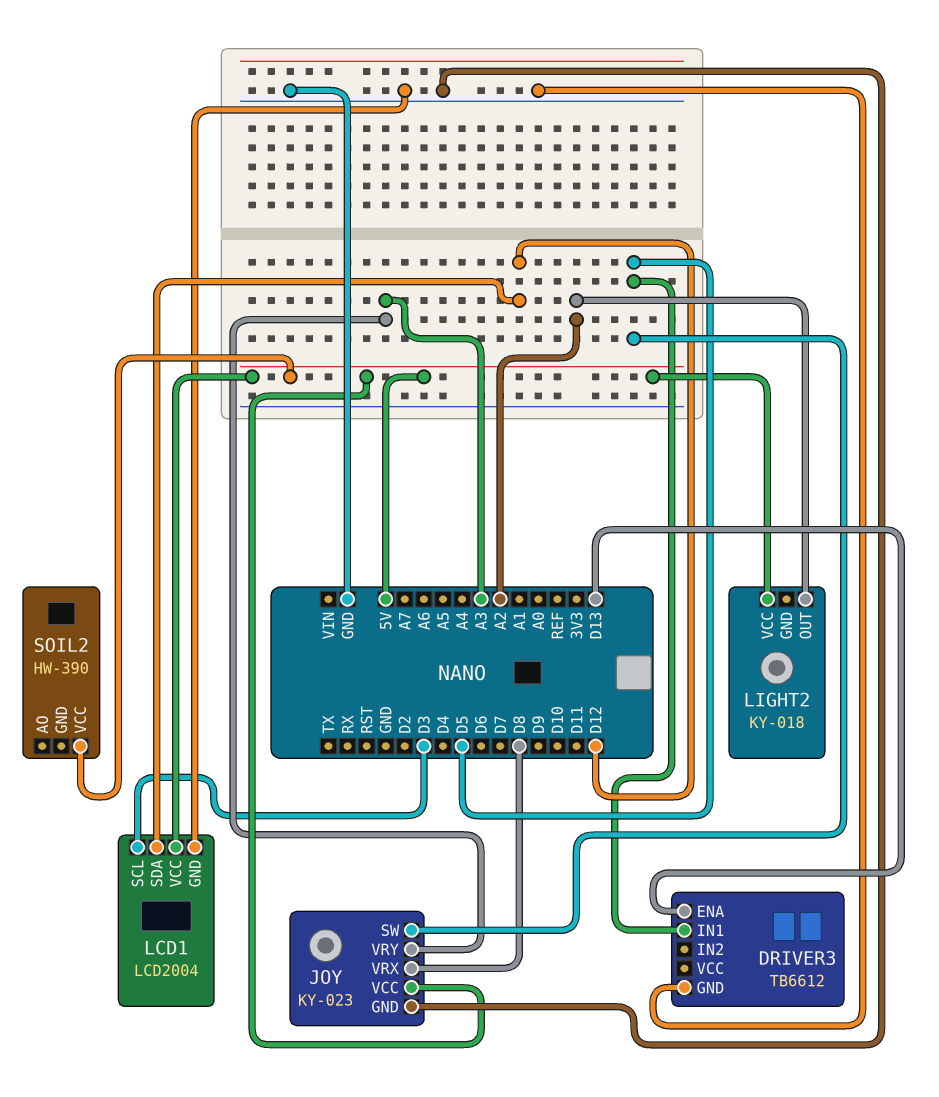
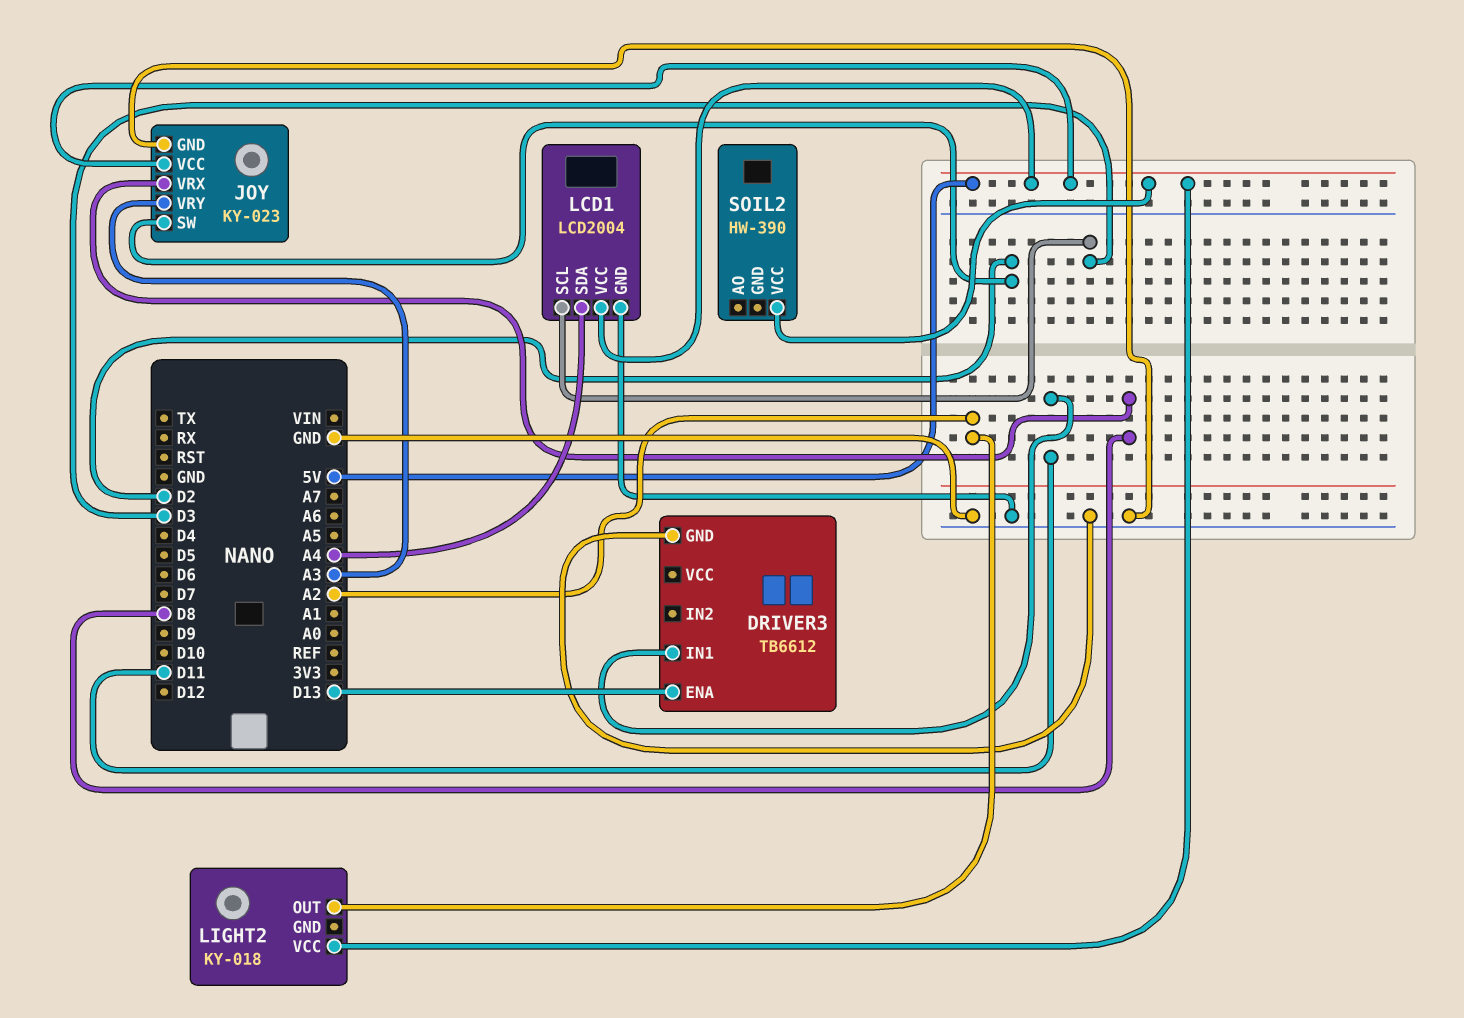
DRIVER3 pin IN1: D5 -> D11
JOY pin SW: D5 -> D2
LCD1 pin SDA: D12 -> A4

